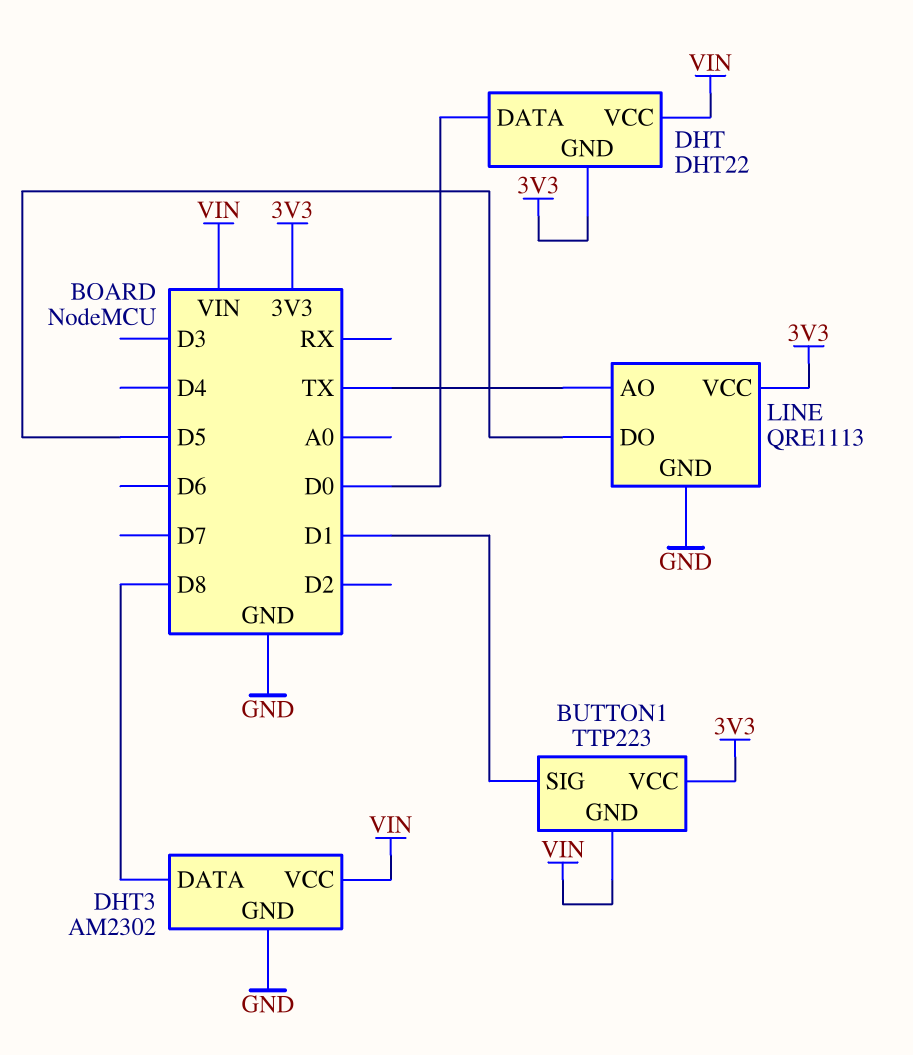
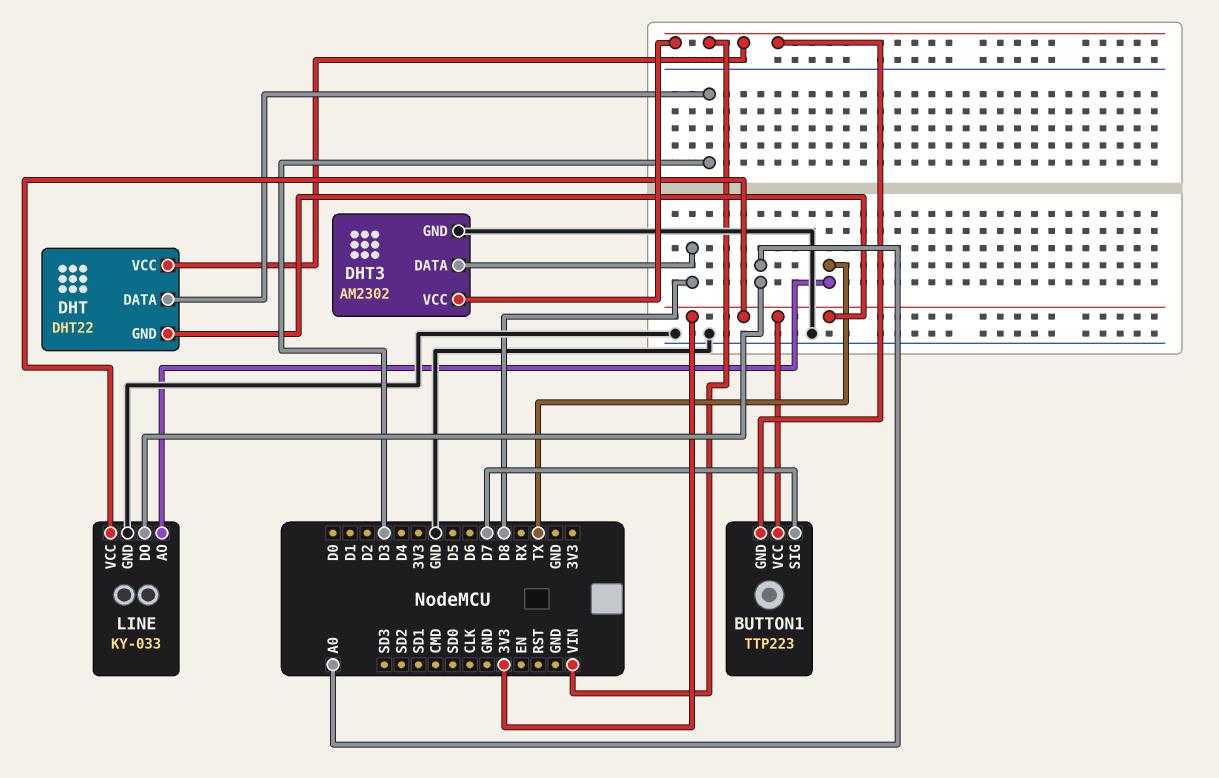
BUTTON1 pin SIG: D1 -> D7
DHT pin DATA: D0 -> D3
LINE: QRE1113 -> KY-033
LINE pin DO: D5 -> A0

